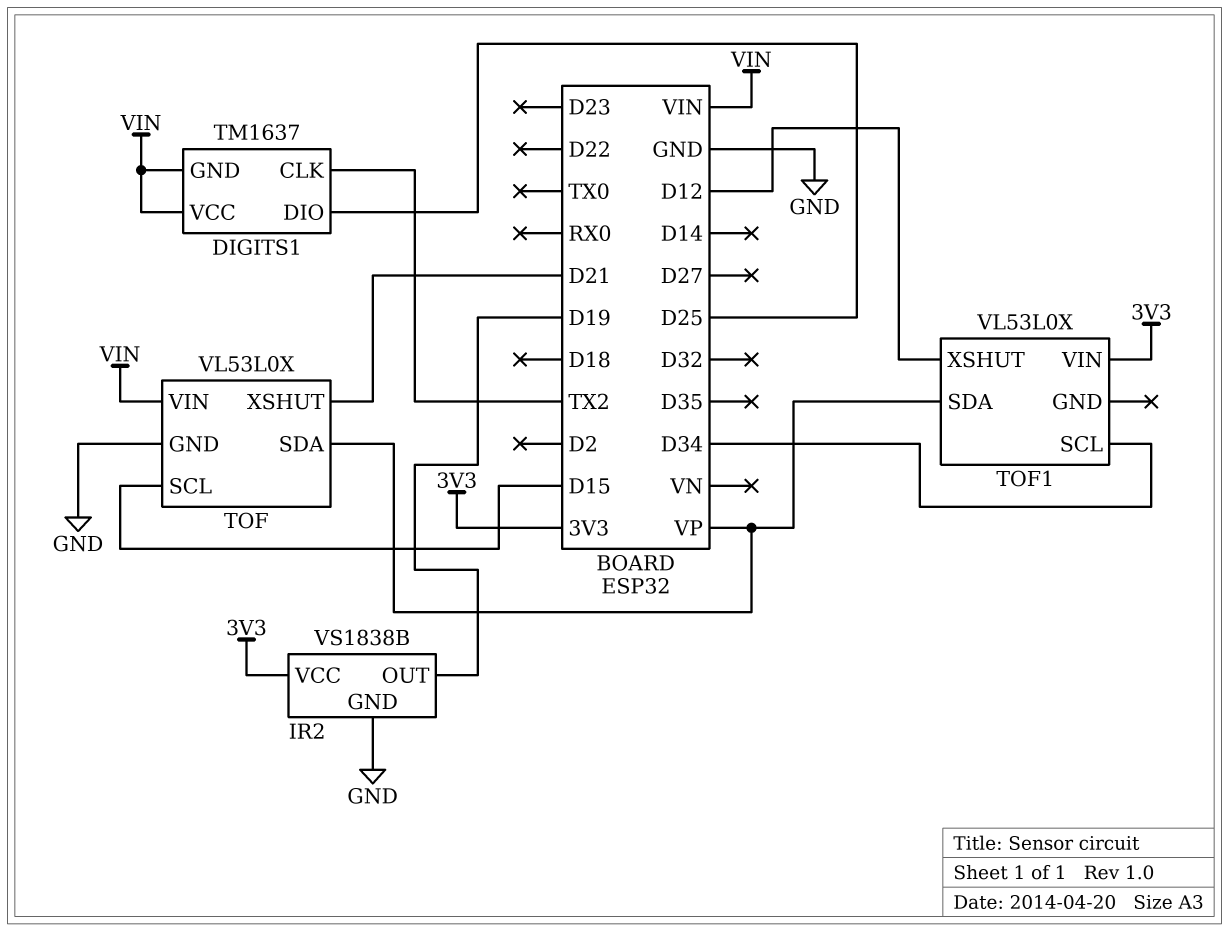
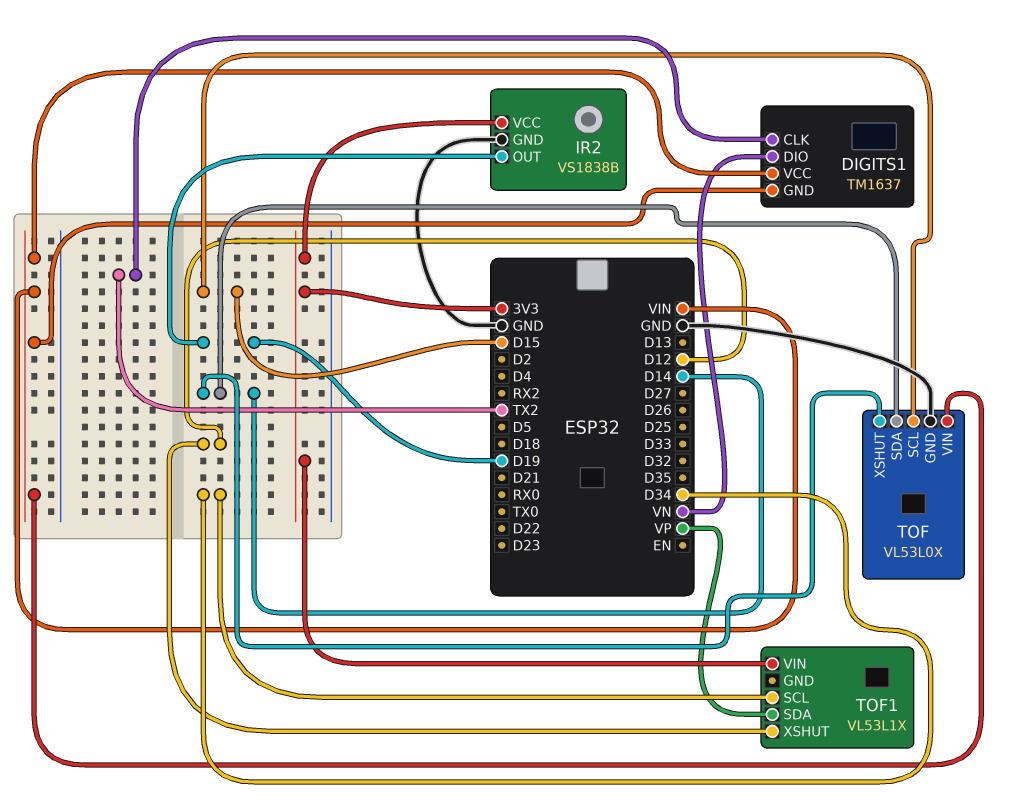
DIGITS1 pin DIO: D25 -> VN
TOF pin SDA: VP -> D14
TOF pin XSHUT: D21 -> D14
TOF1: VL53L0X -> VL53L1X

